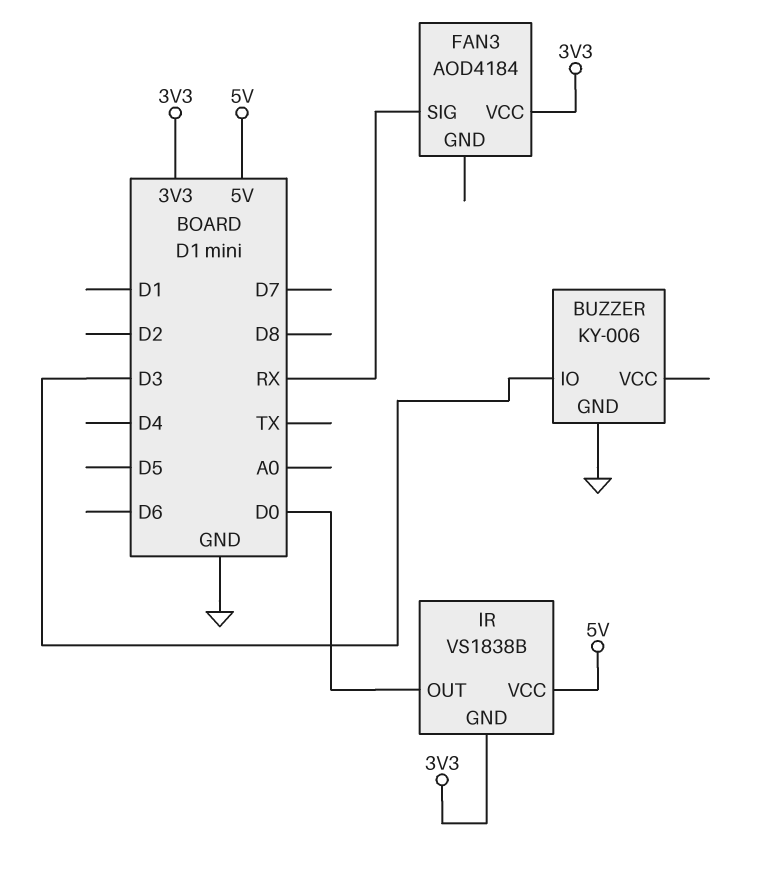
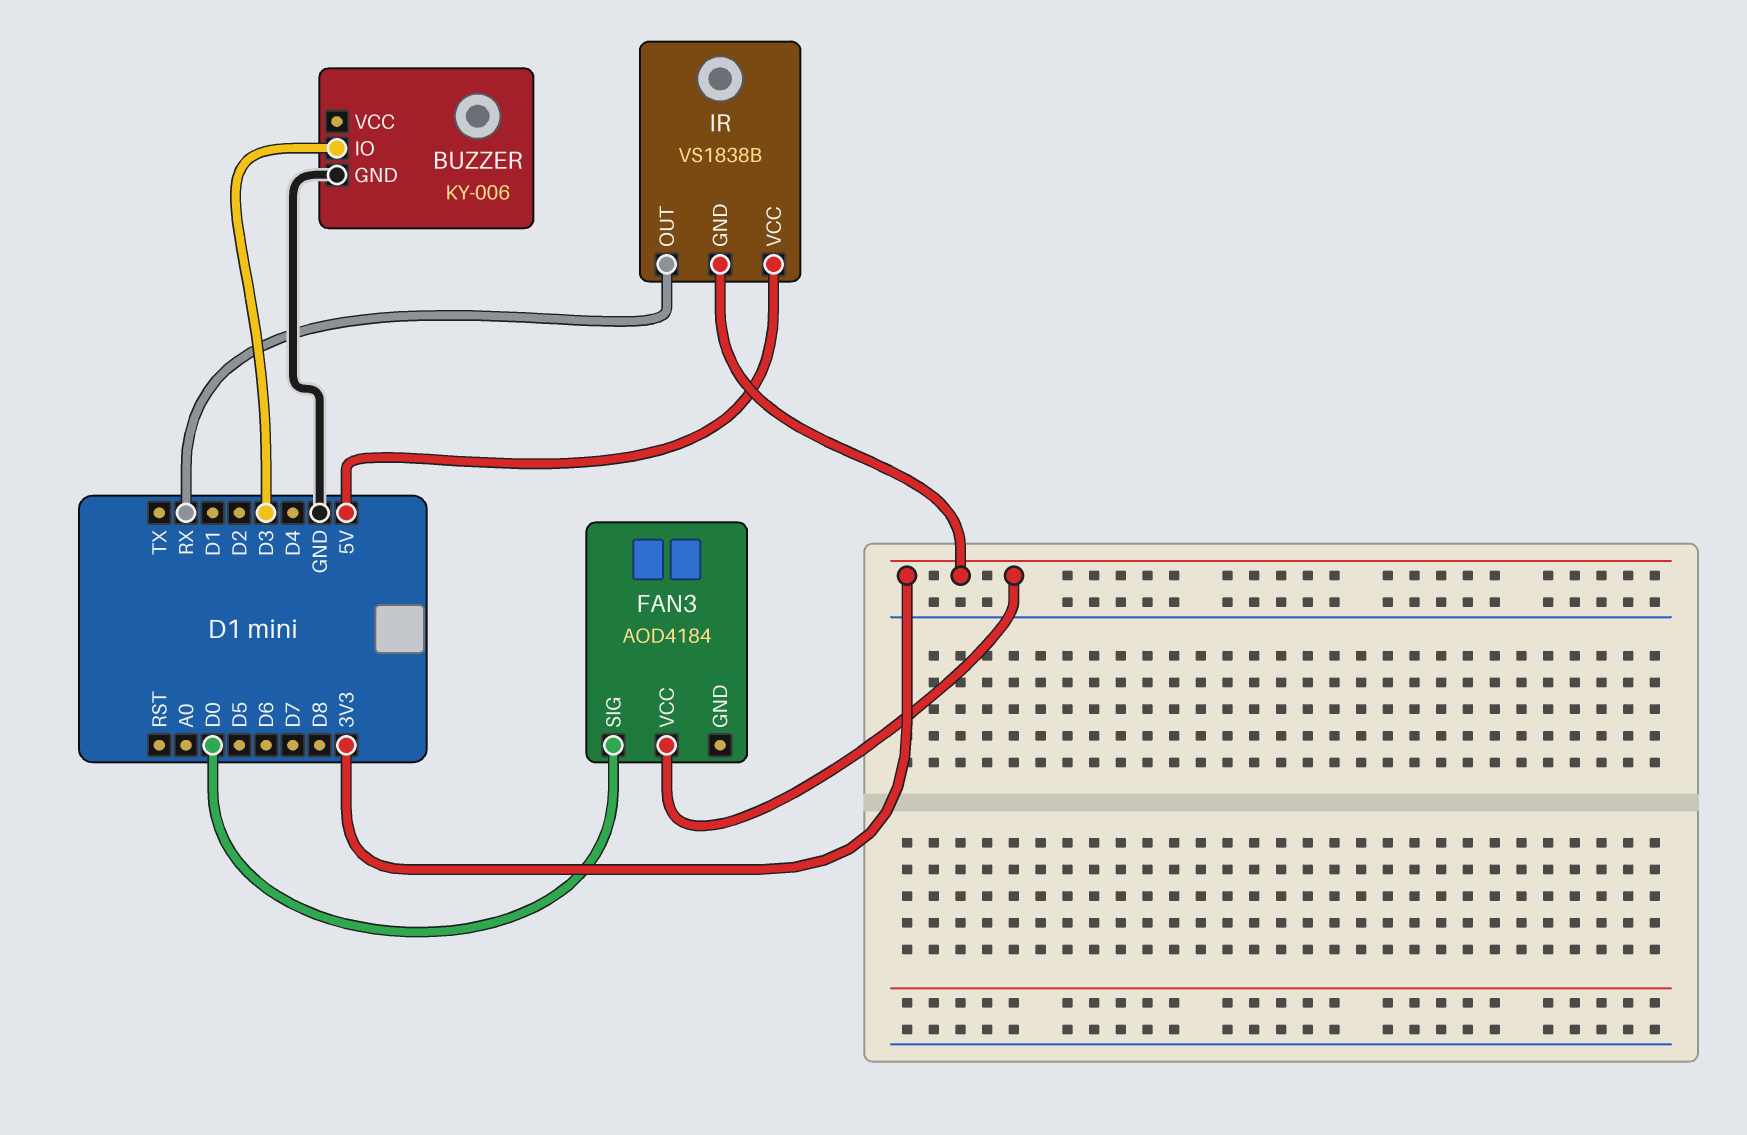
FAN3 pin SIG: RX -> D0
IR pin OUT: D0 -> RX

